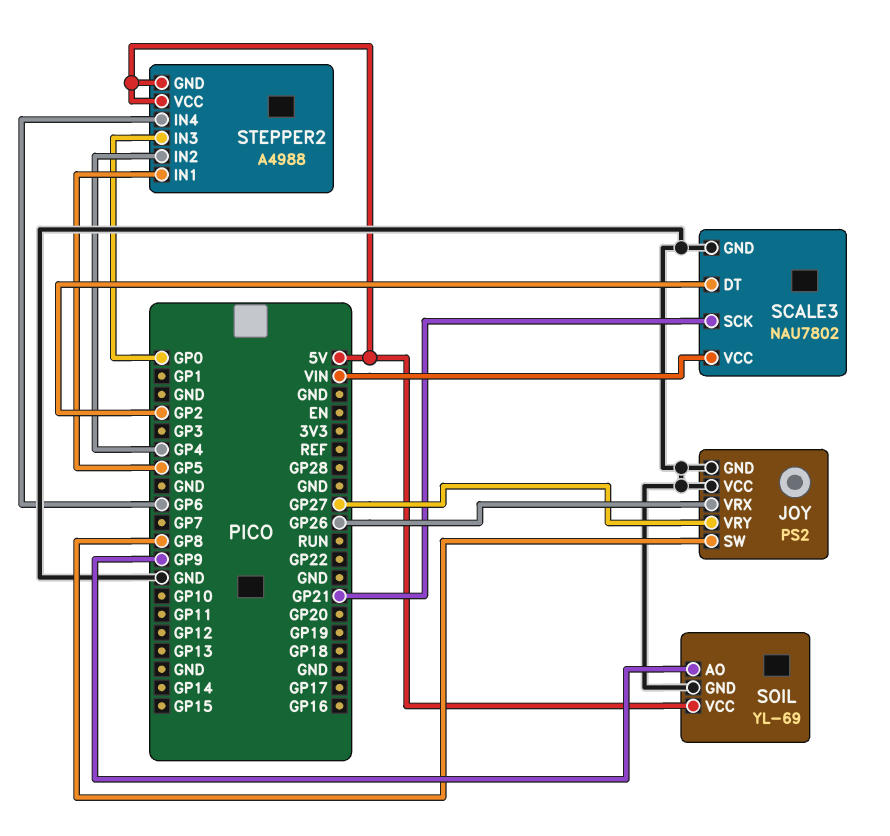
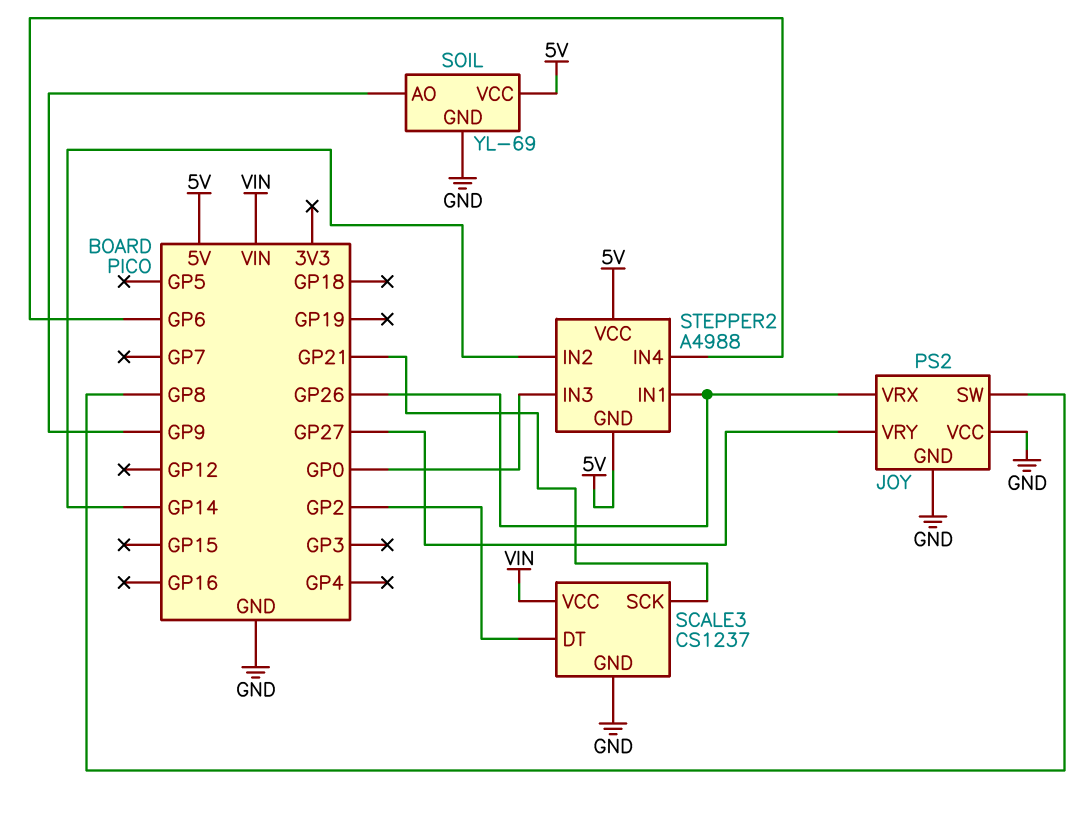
SCALE3: NAU7802 -> CS1237
STEPPER2 pin IN1: GP5 -> GP26
STEPPER2 pin IN2: GP4 -> GP14

